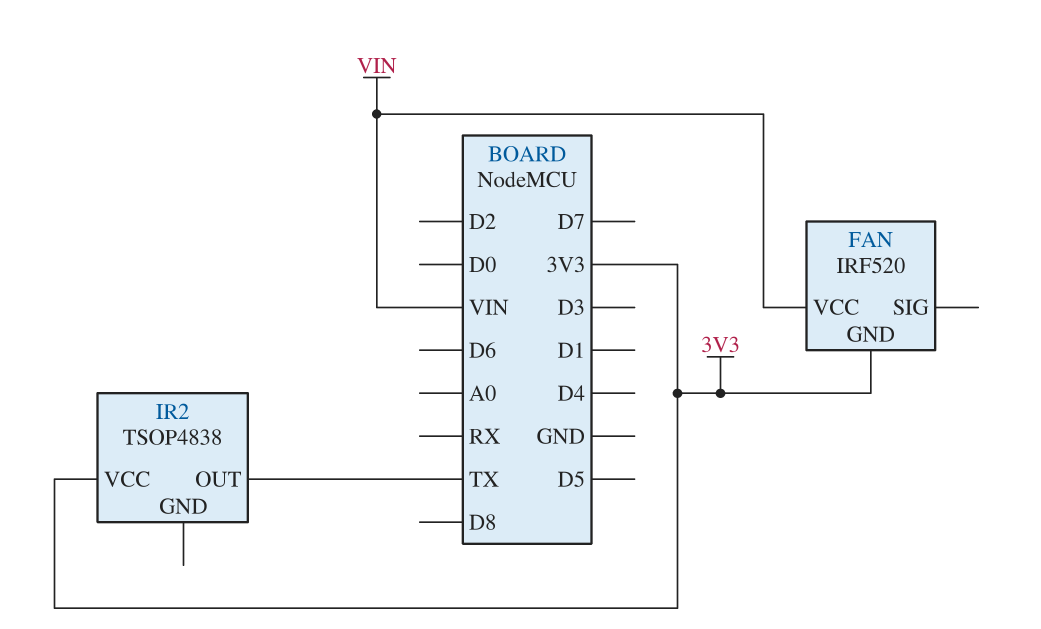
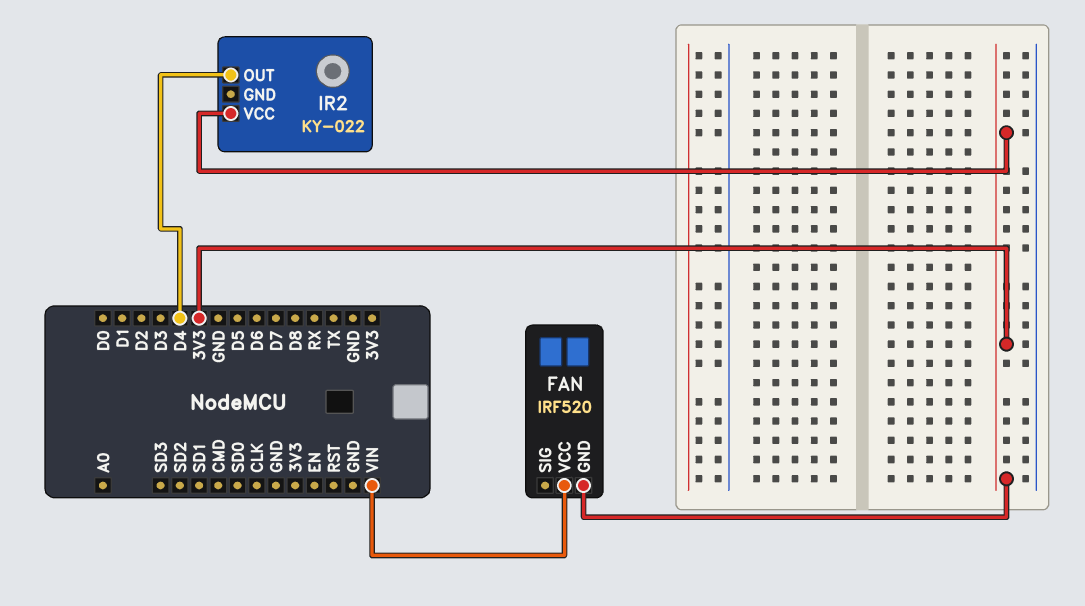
IR2: TSOP4838 -> KY-022
IR2 pin OUT: TX -> D4

